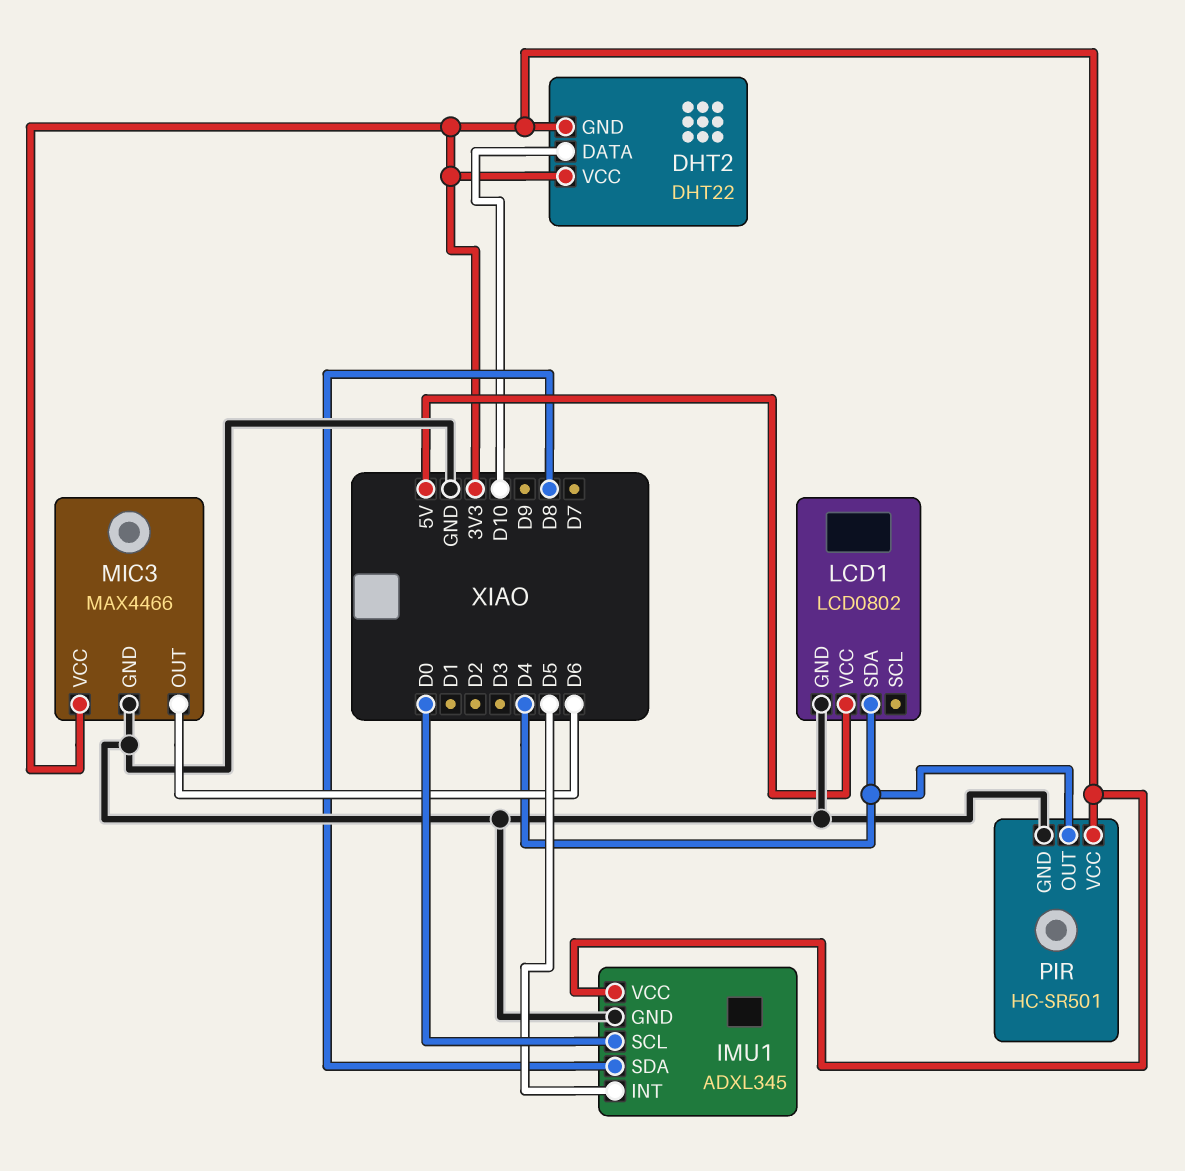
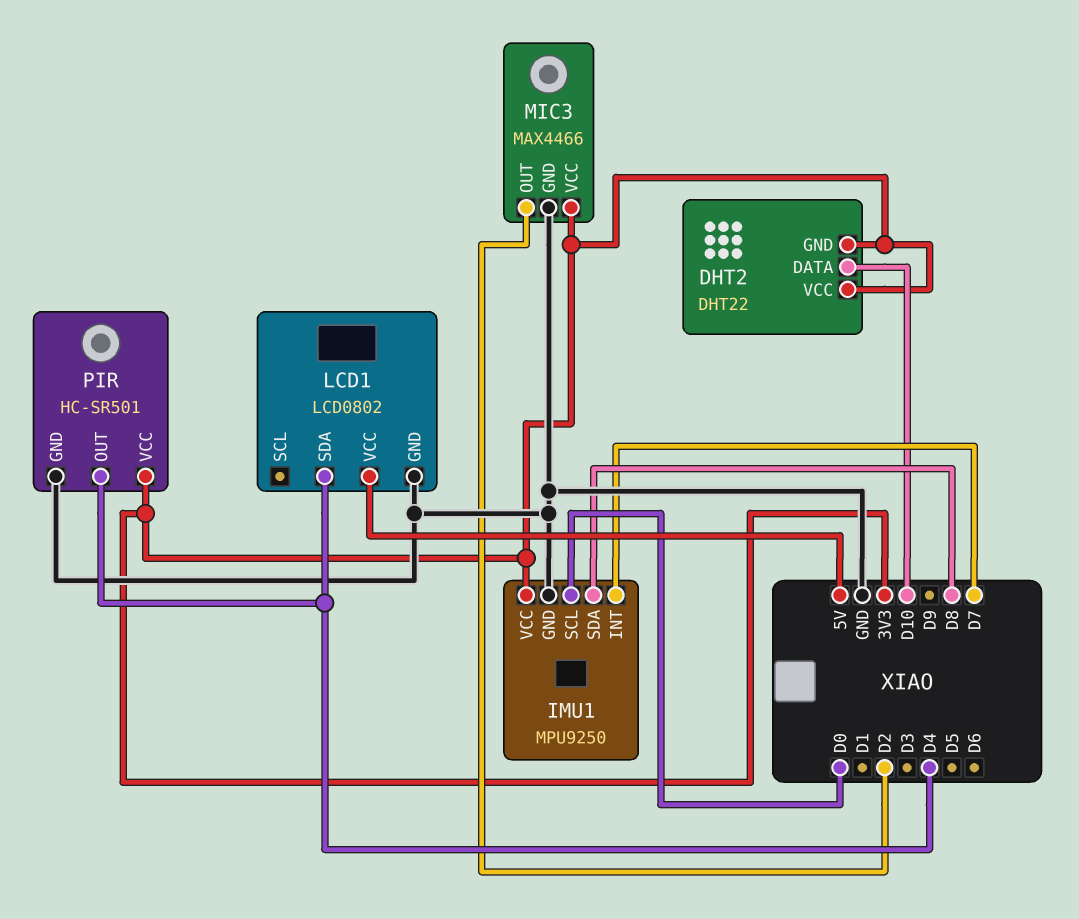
IMU1: ADXL345 -> MPU9250
IMU1 pin INT: D5 -> D7
MIC3 pin OUT: D6 -> D2

